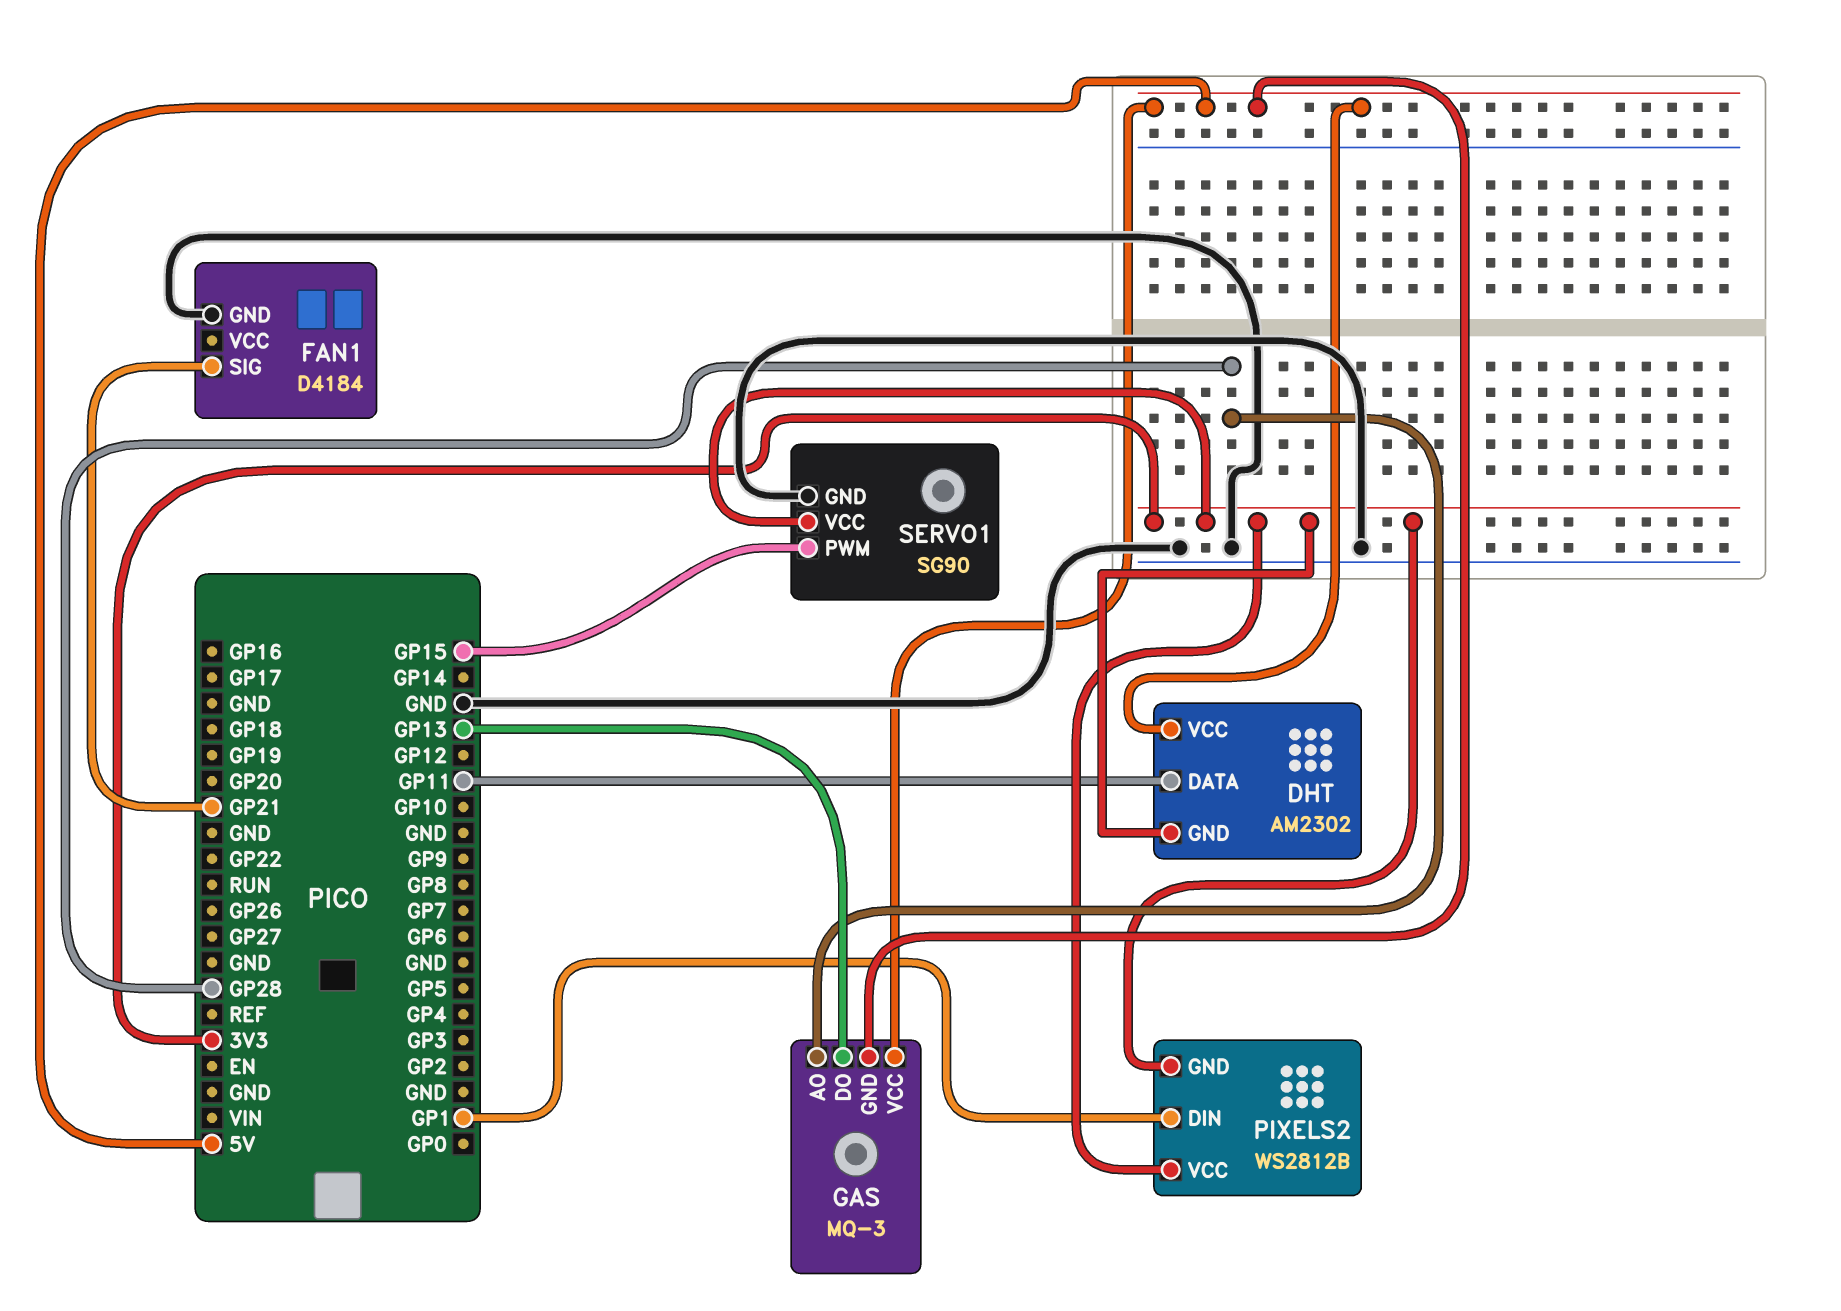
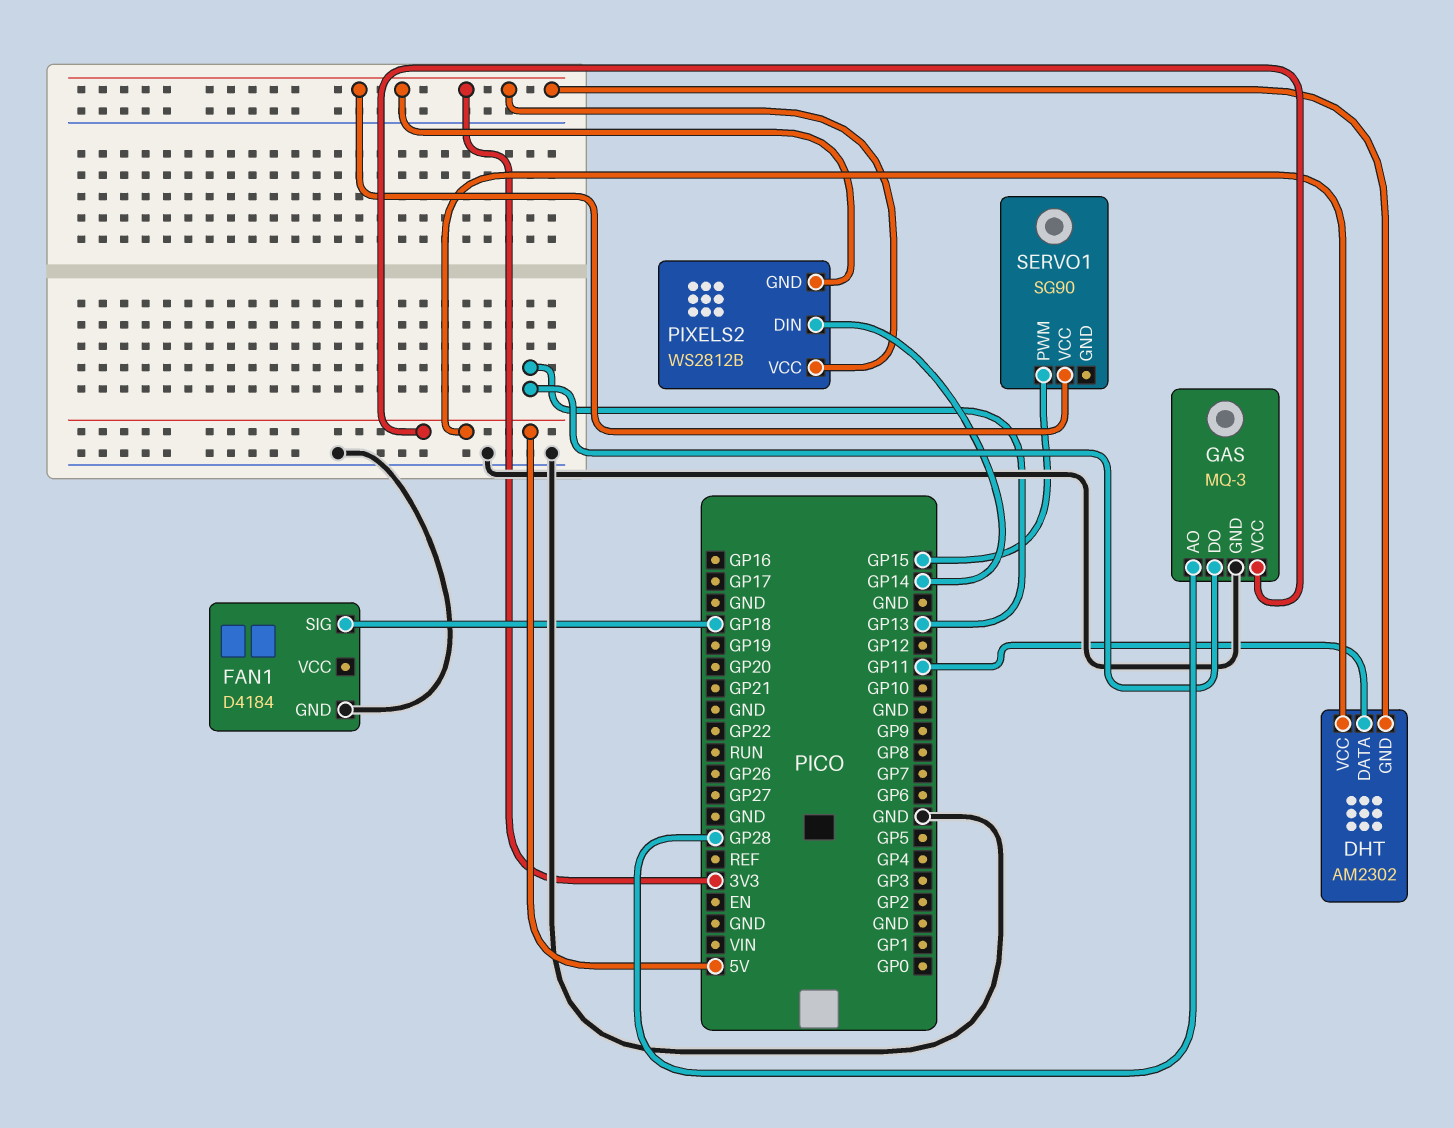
FAN1 pin SIG: GP21 -> GP18
GAS pin GND: 5V -> GND
PIXELS2 pin DIN: GP1 -> GP14
SERVO1 pin GND: GND -> none

